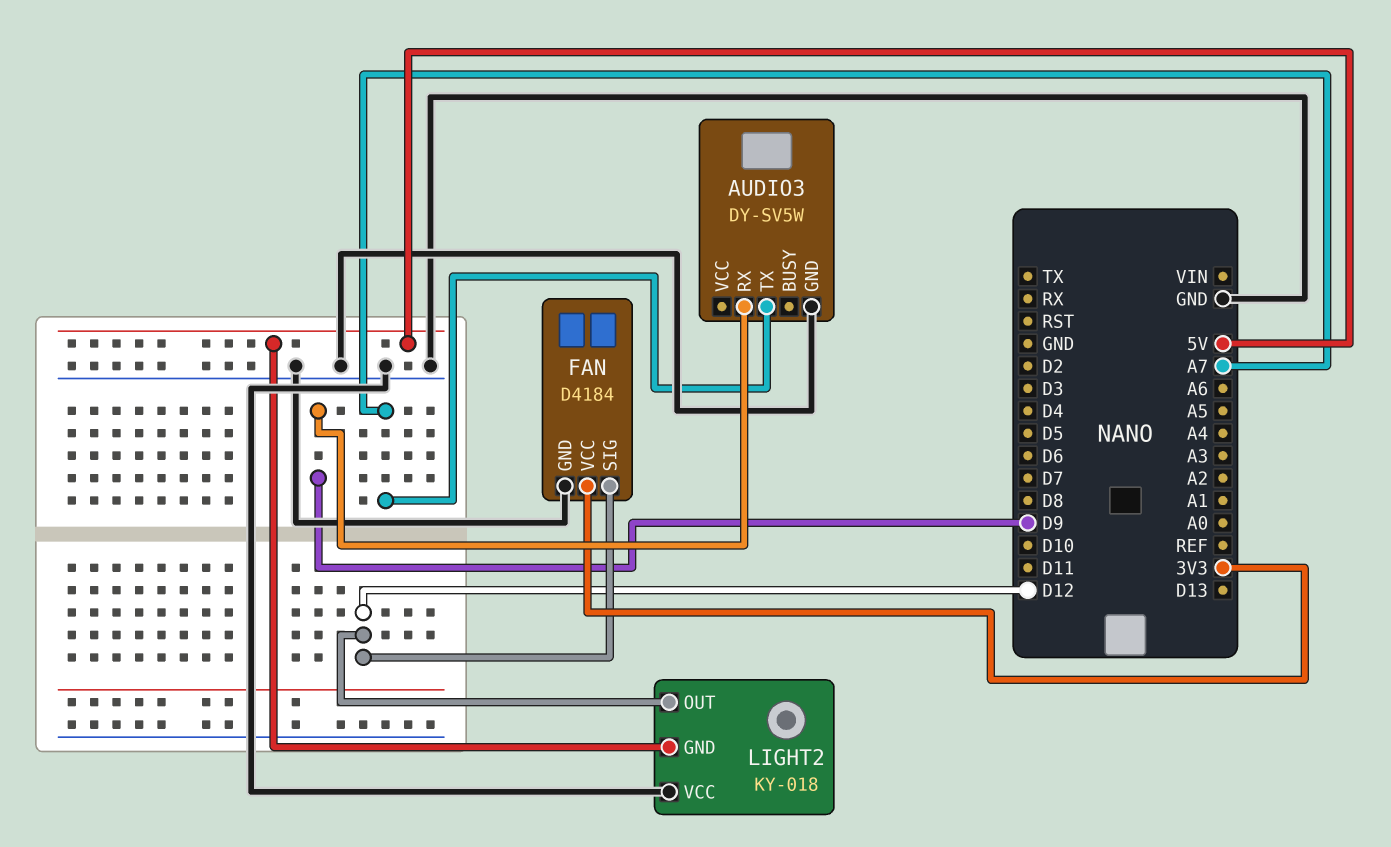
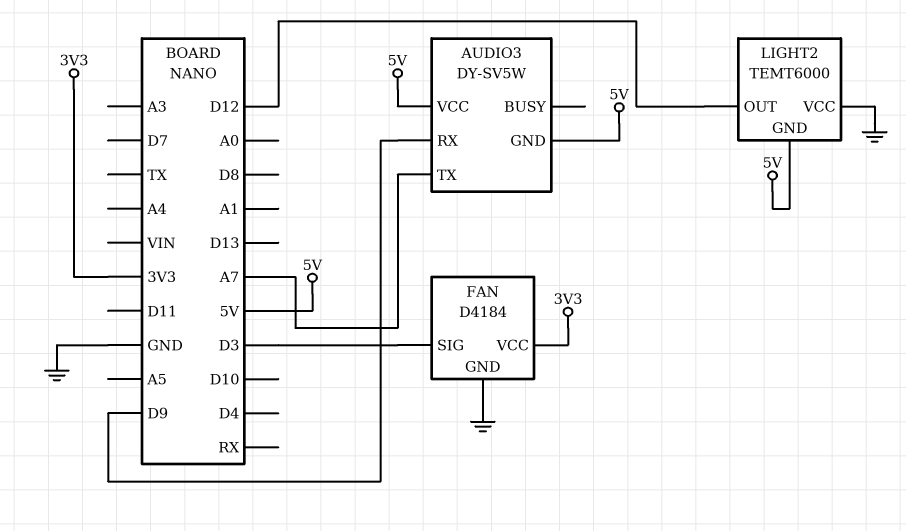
AUDIO3 pin GND: GND -> 5V
AUDIO3 pin VCC: none -> 5V
FAN pin SIG: D12 -> D3
LIGHT2: KY-018 -> TEMT6000

